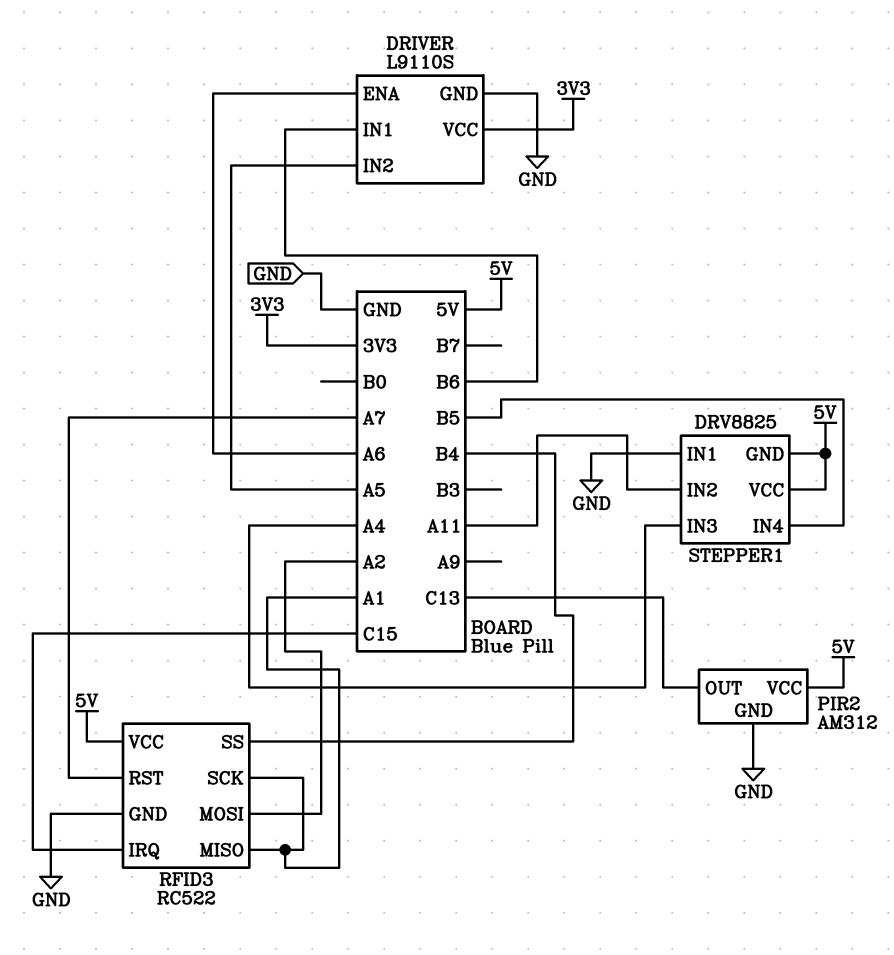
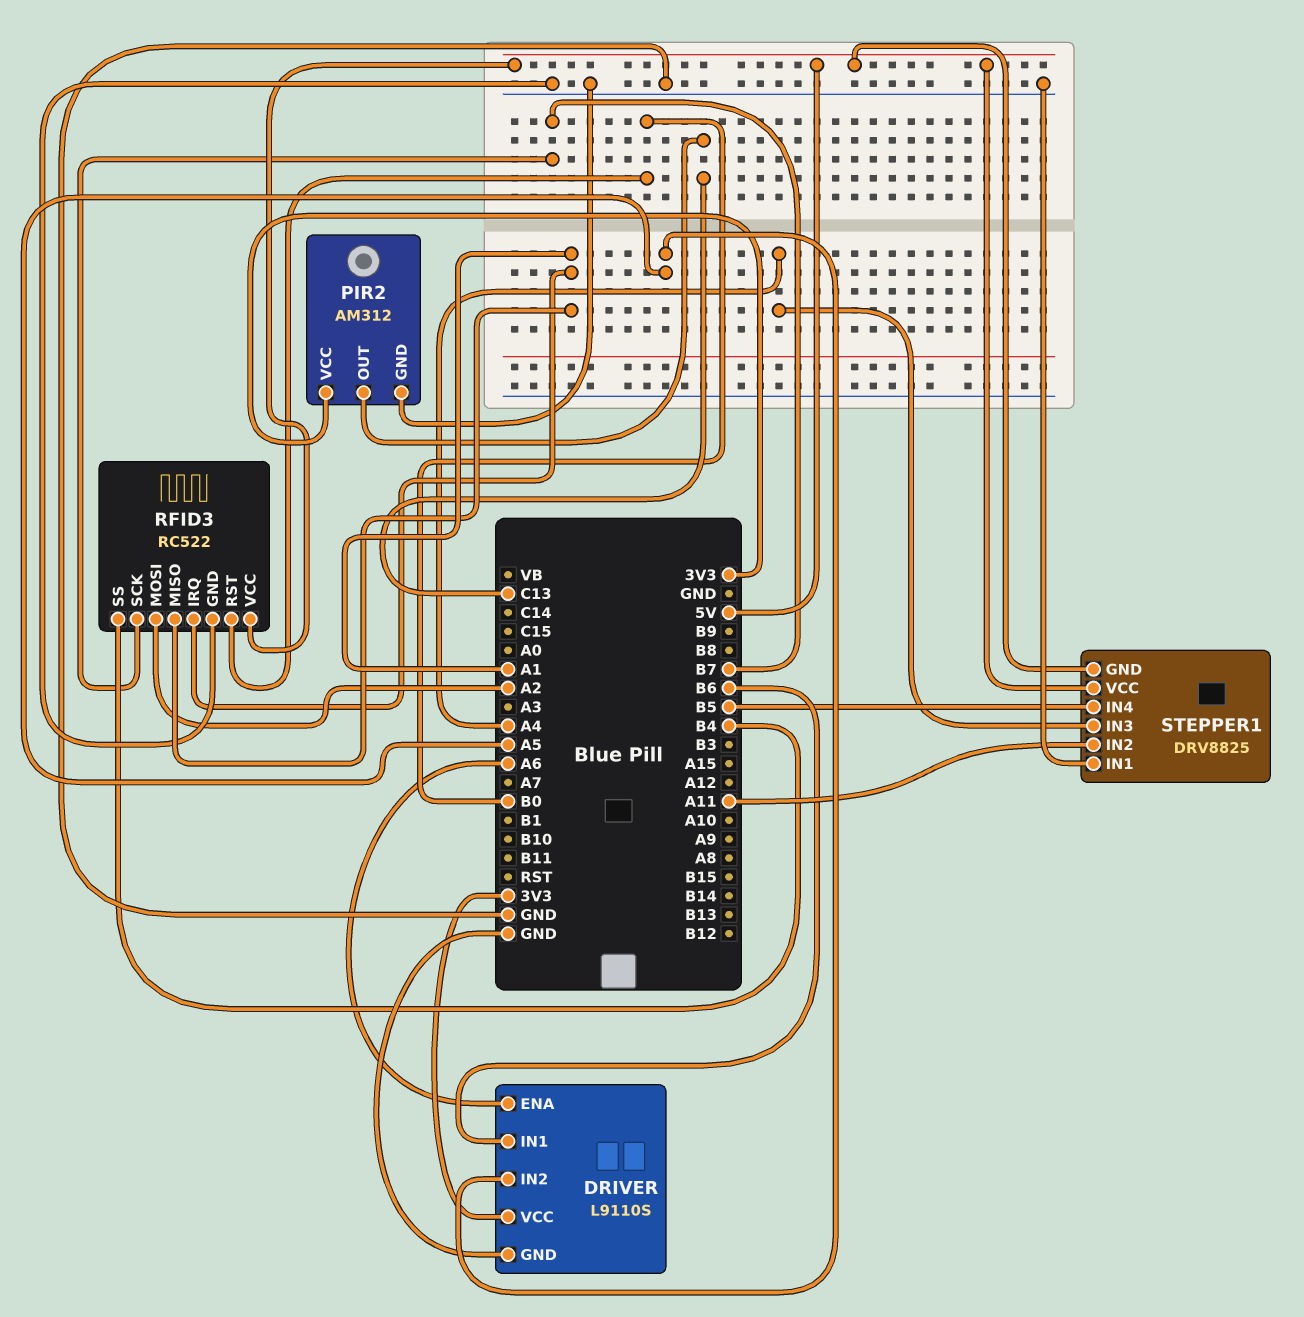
PIR2 pin VCC: 5V -> 3V3
RFID3 pin IRQ: C15 -> A1
RFID3 pin RST: A7 -> B0
RFID3 pin SCK: A1 -> B7

